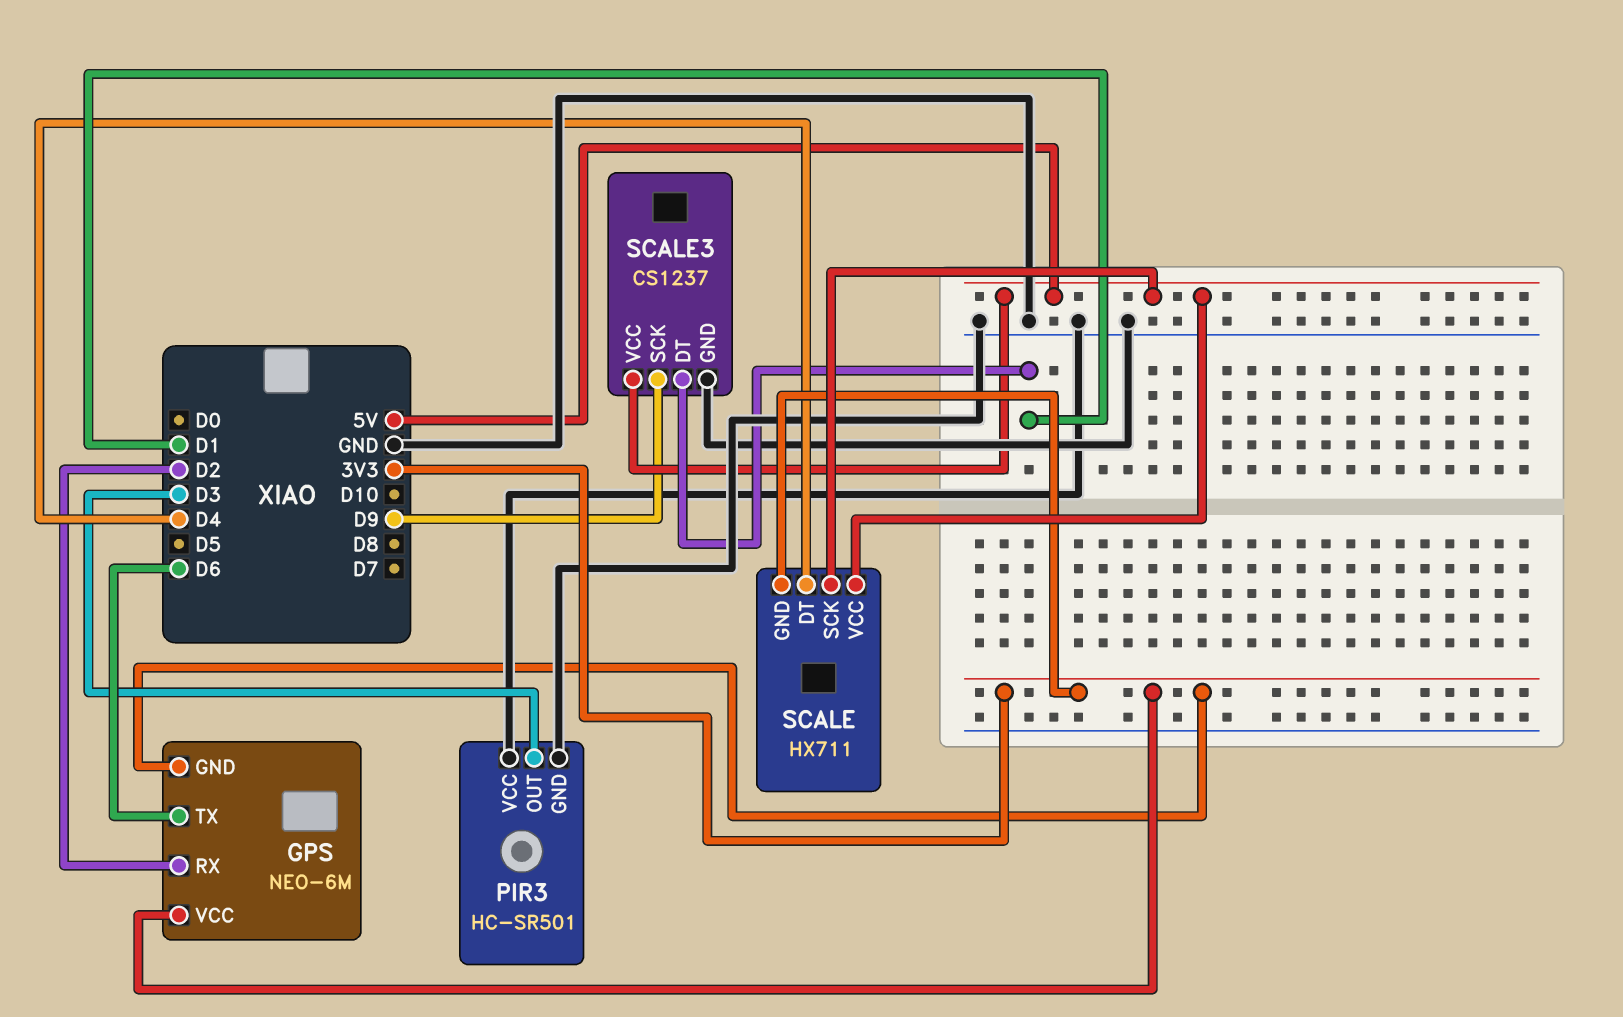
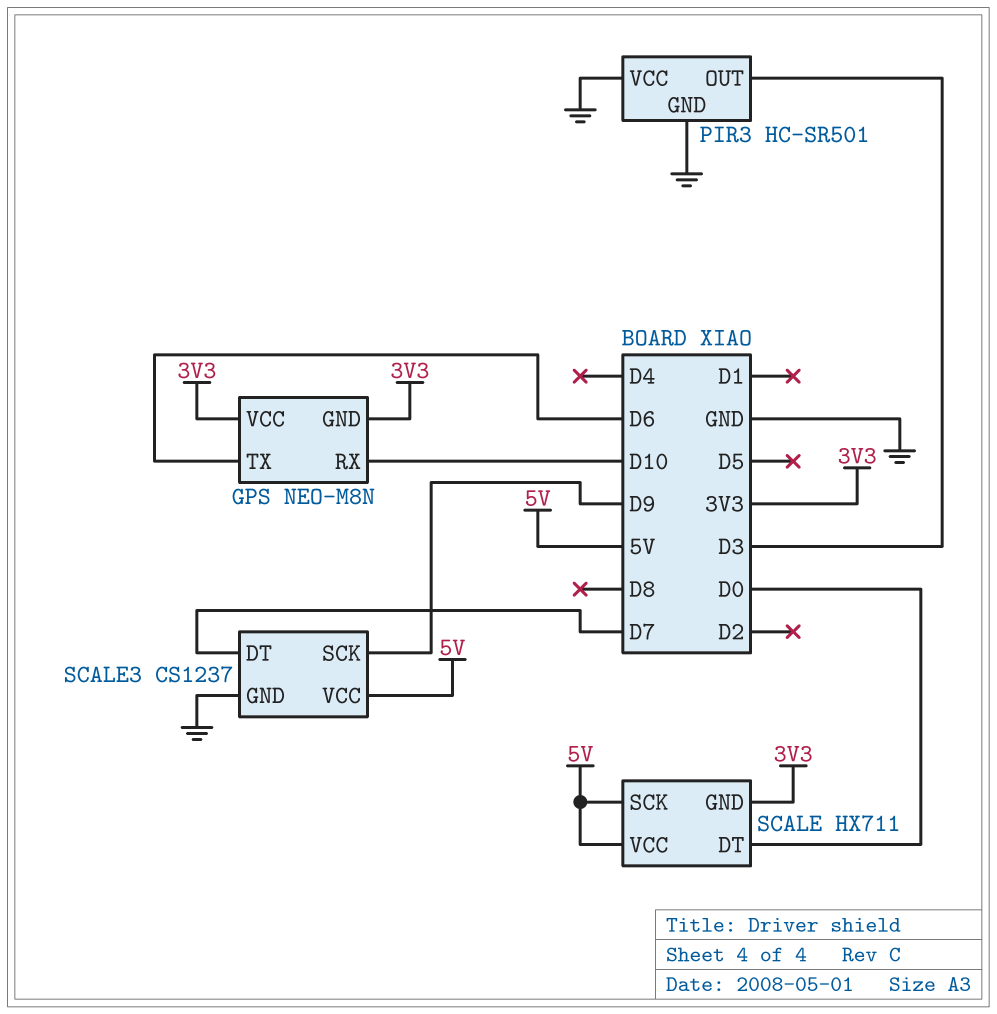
GPS: NEO-6M -> NEO-M8N
GPS pin RX: D2 -> D10
SCALE pin DT: D4 -> D0
SCALE3 pin DT: D1 -> D7

